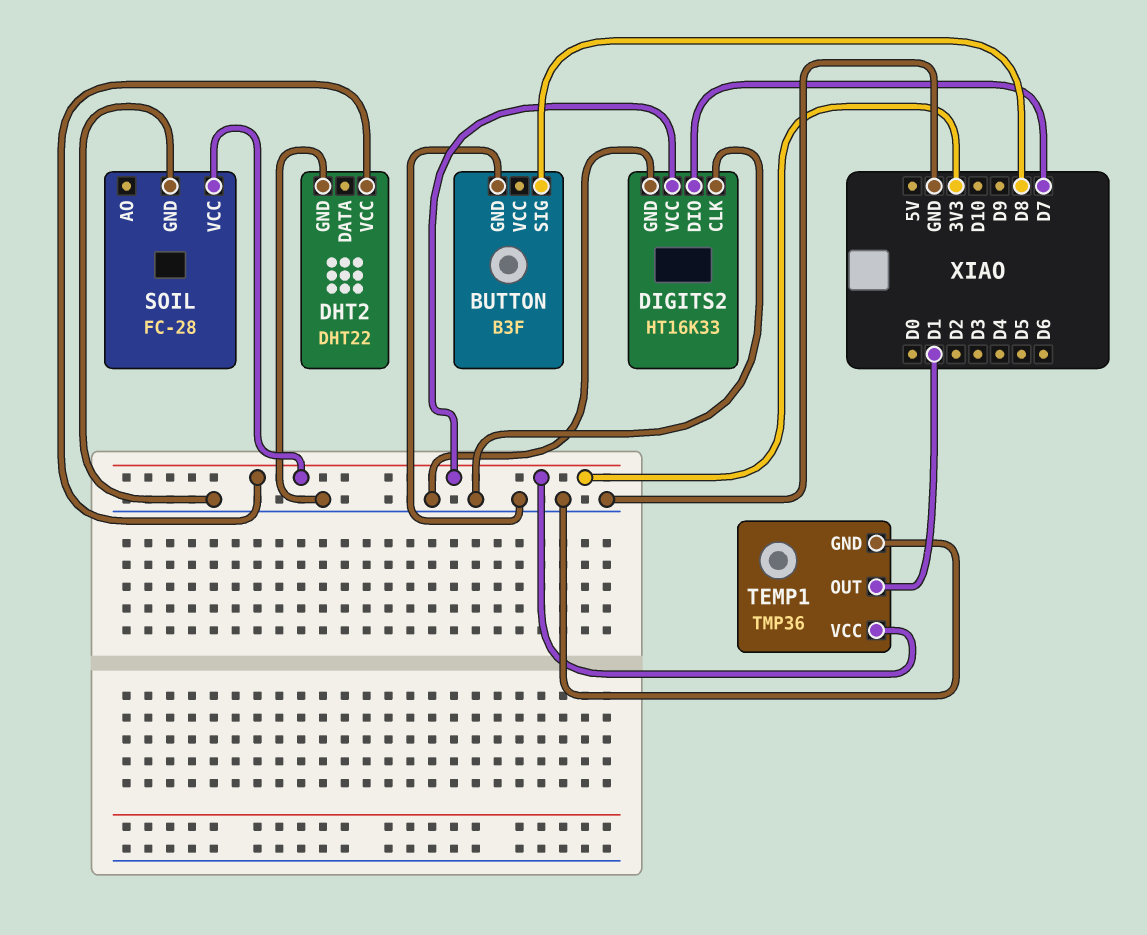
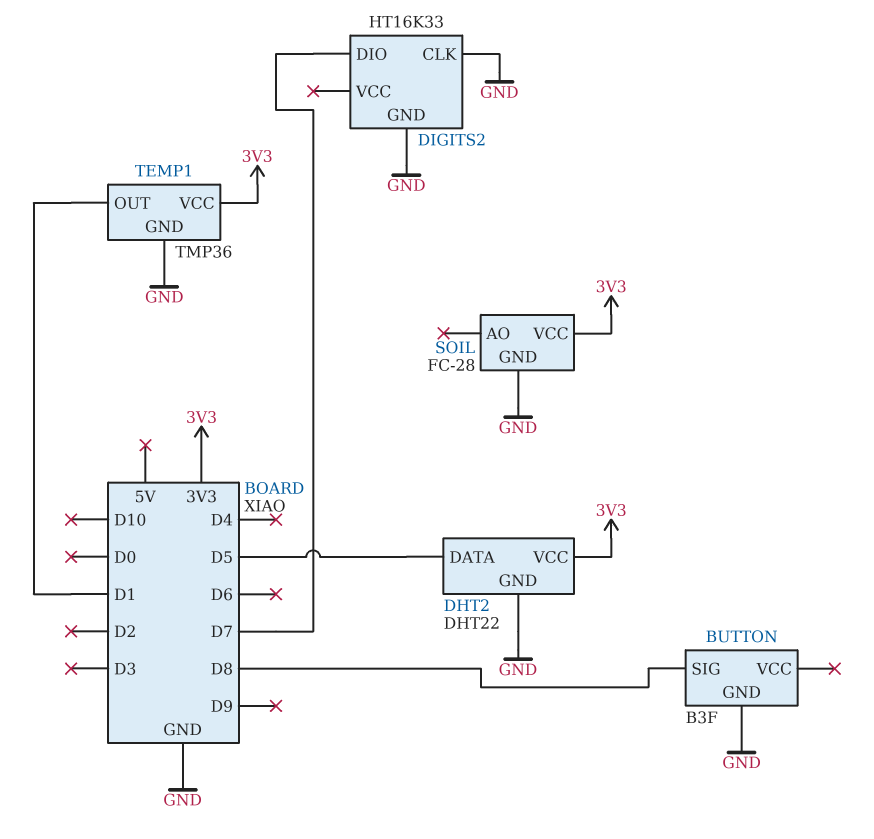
DHT2 pin DATA: none -> D5
DIGITS2 pin VCC: 3V3 -> none

